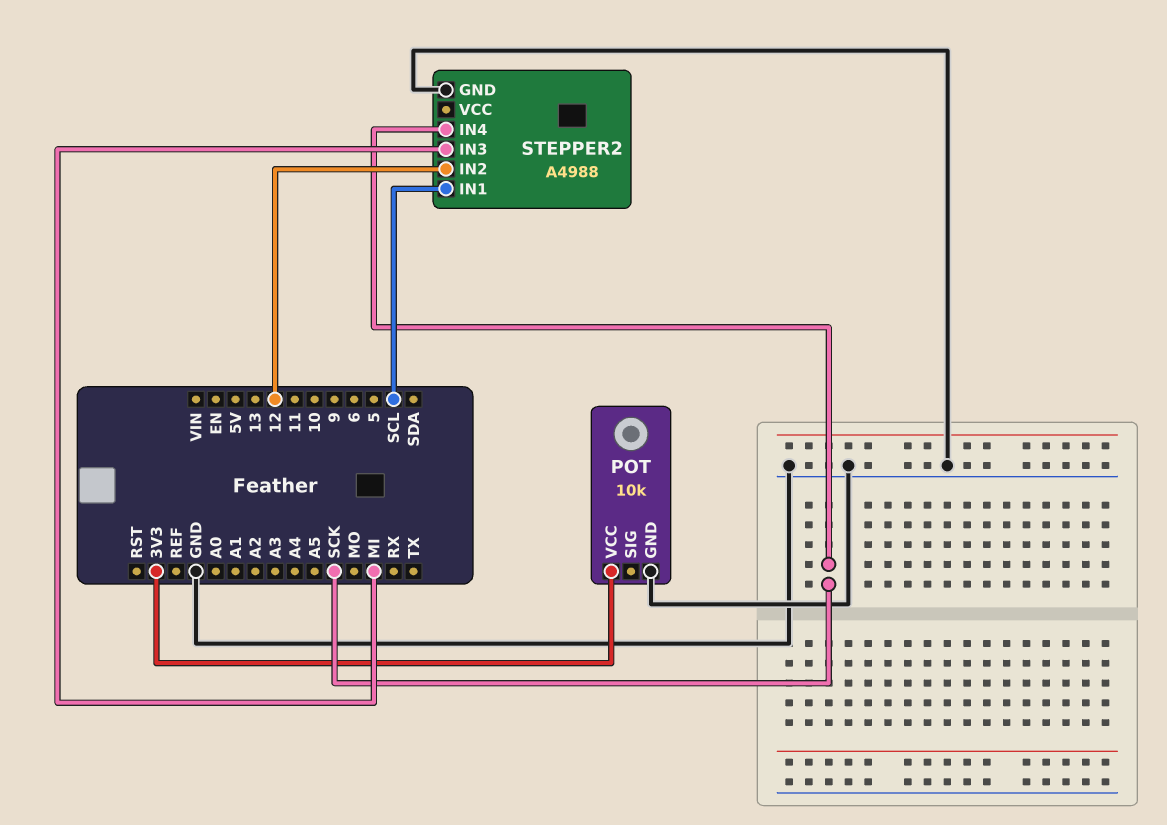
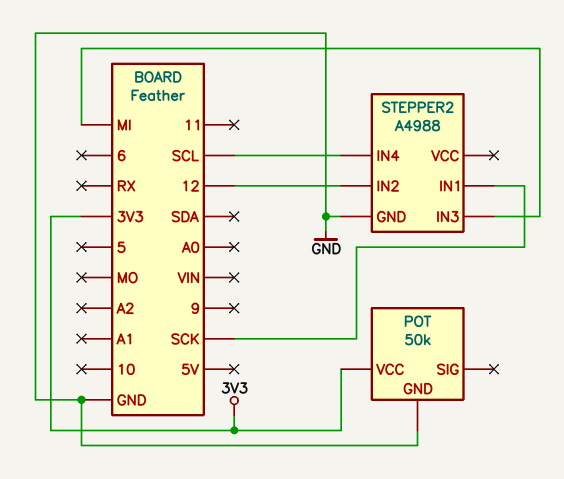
POT: 10k -> 50k
STEPPER2 pin IN1: SCL -> SCK
STEPPER2 pin IN4: SCK -> SCL

